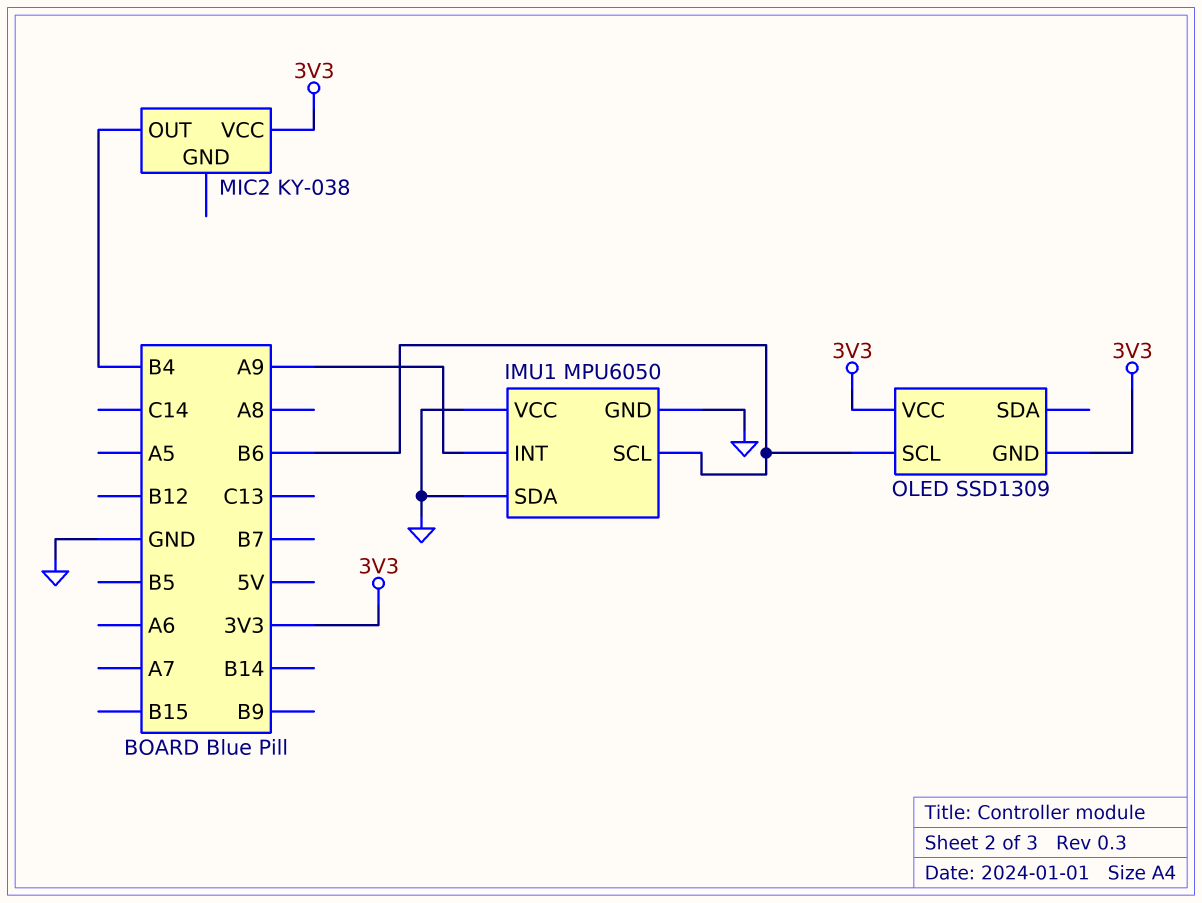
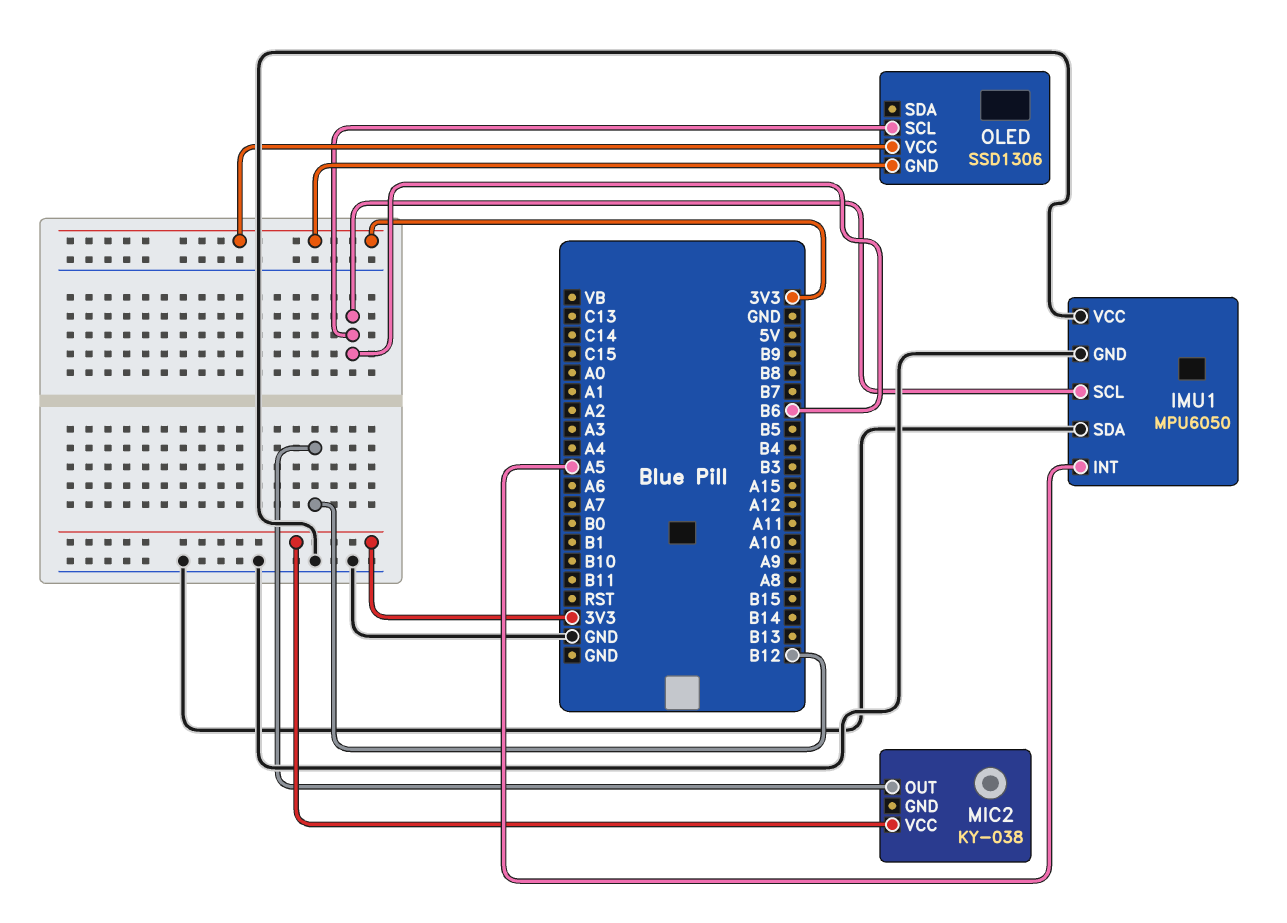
IMU1 pin INT: A9 -> A5
MIC2 pin OUT: B4 -> B12
OLED: SSD1309 -> SSD1306

